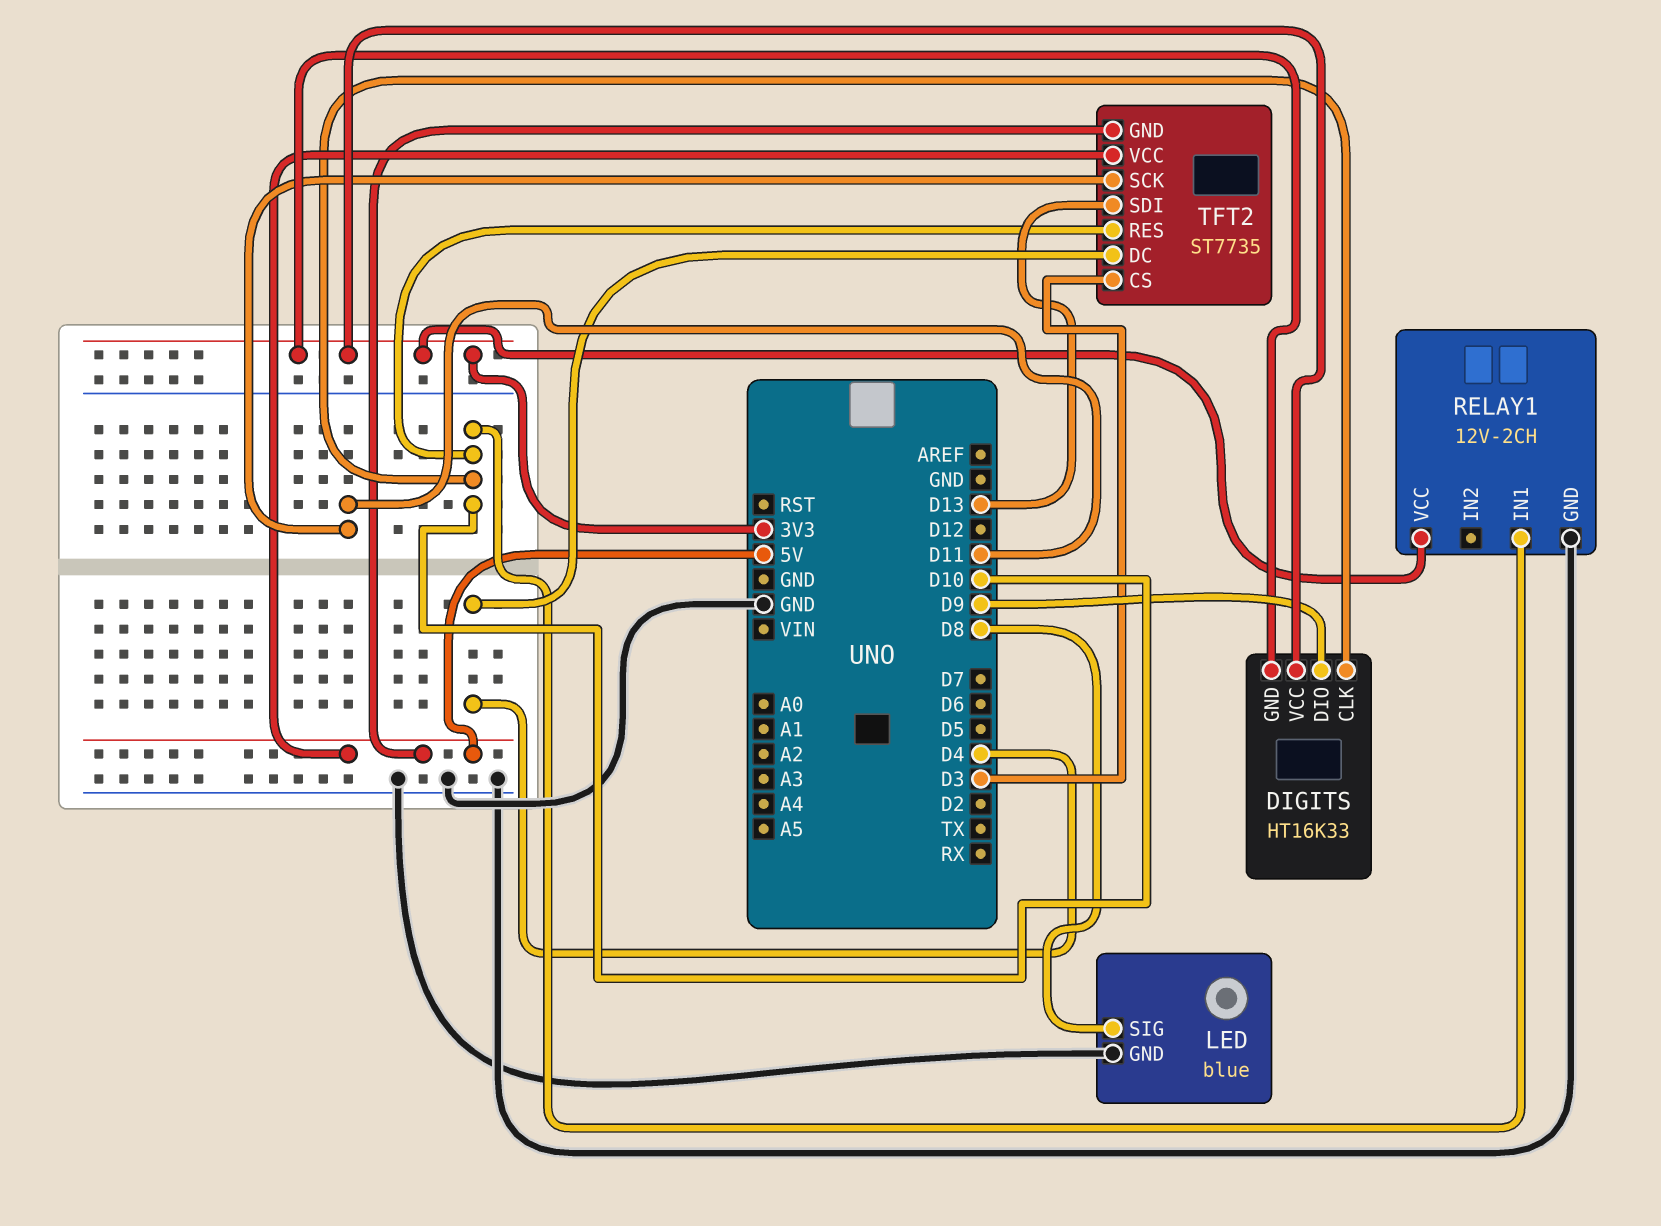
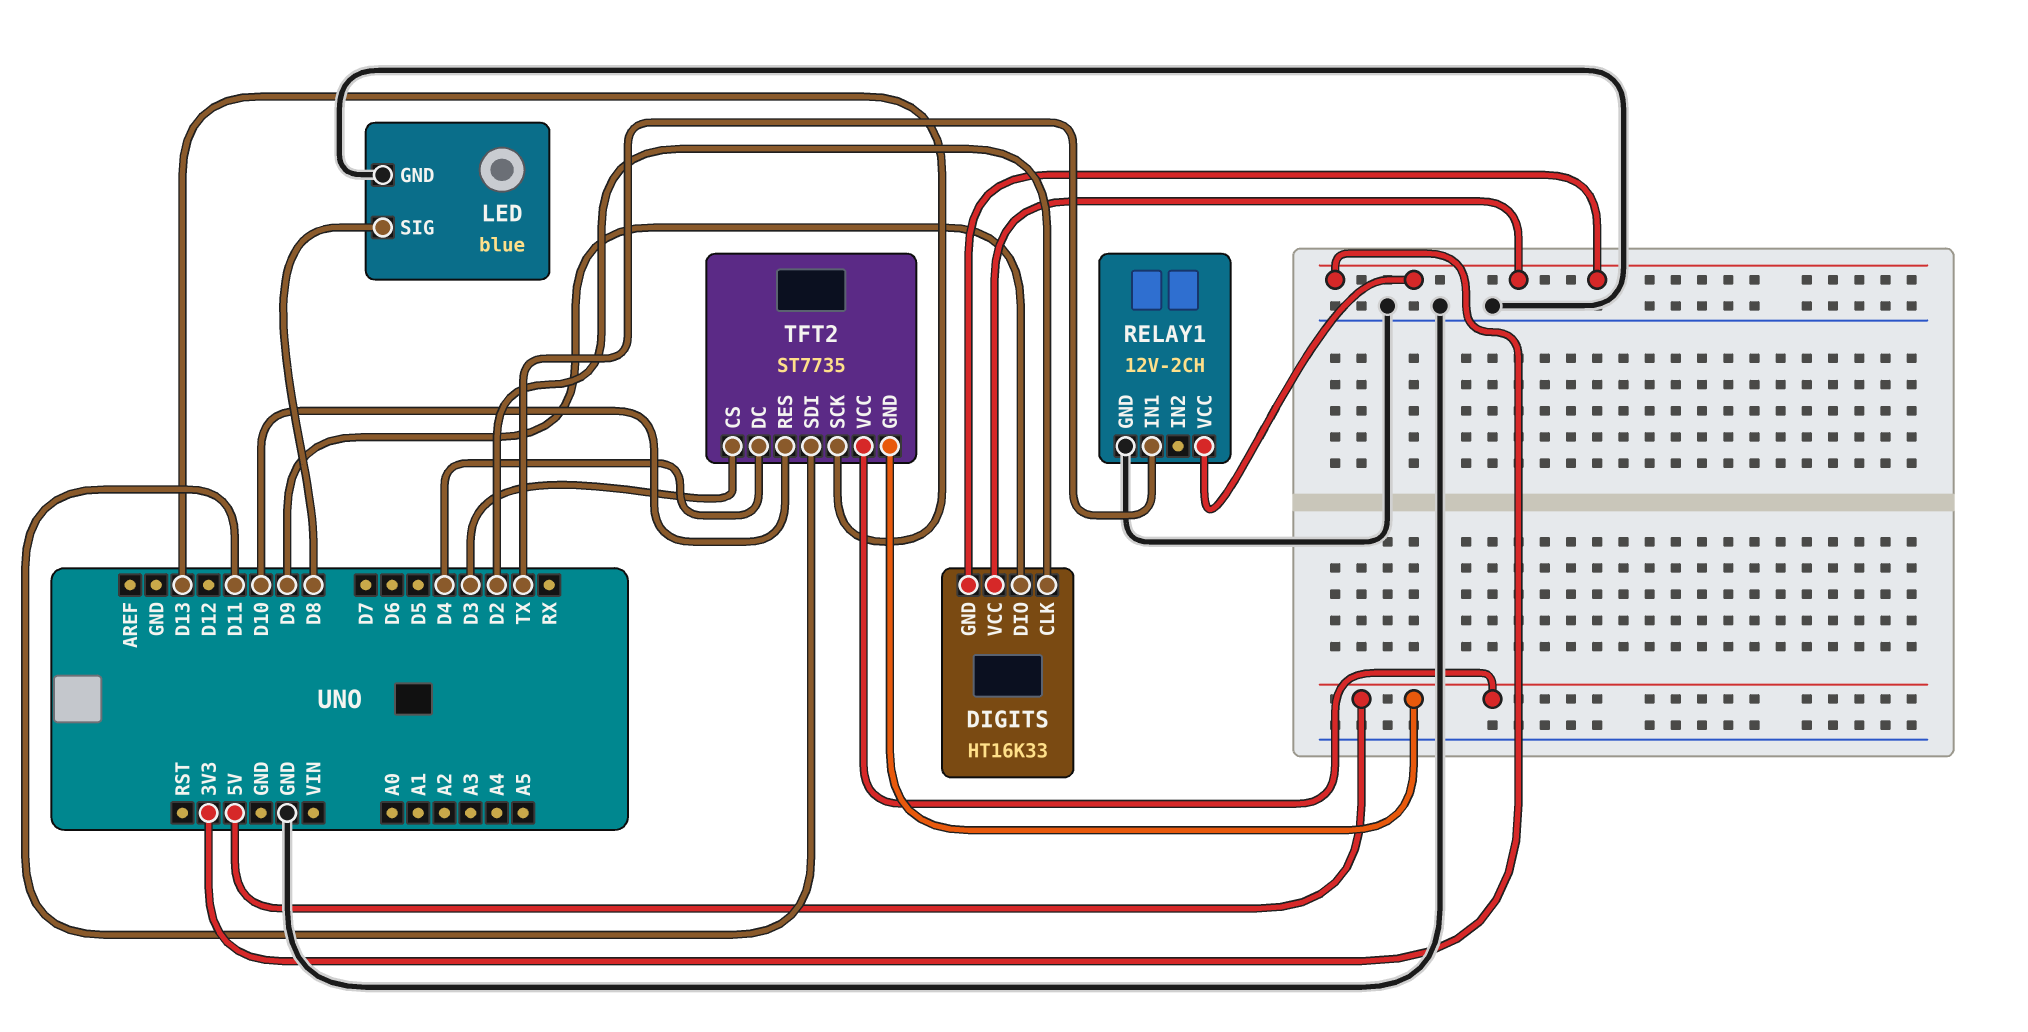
DIGITS pin CLK: D10 -> D2
RELAY1 pin IN1: D10 -> TX
TFT2 pin SCK: D11 -> D13
TFT2 pin SDI: D13 -> D11

